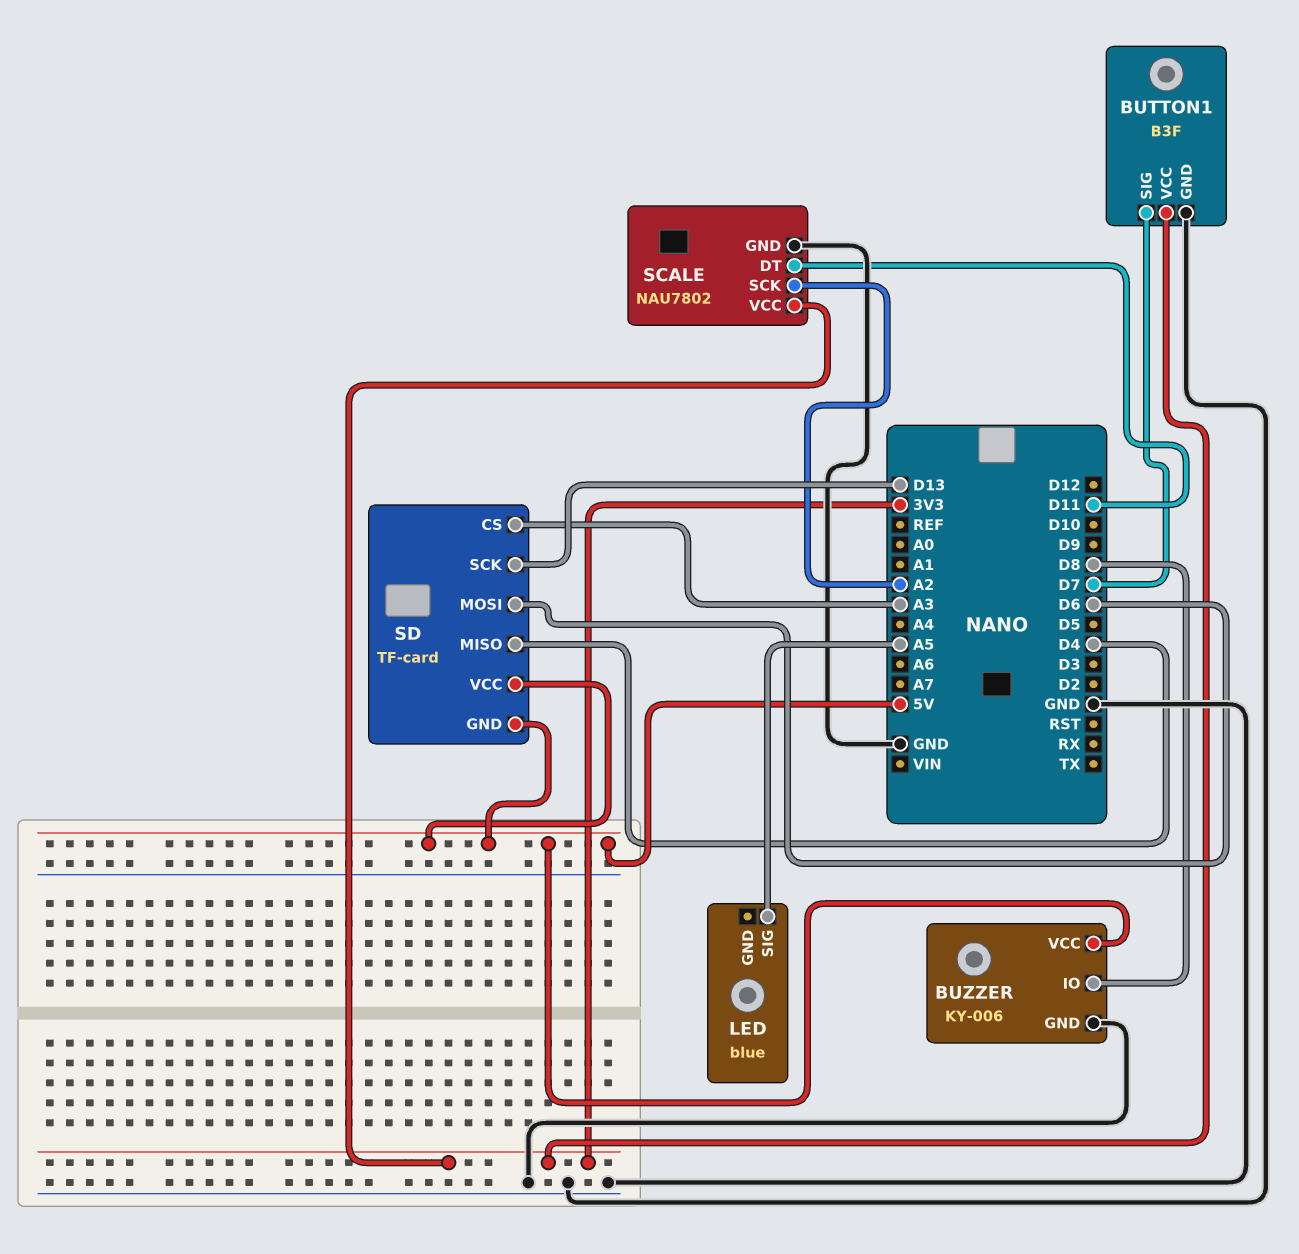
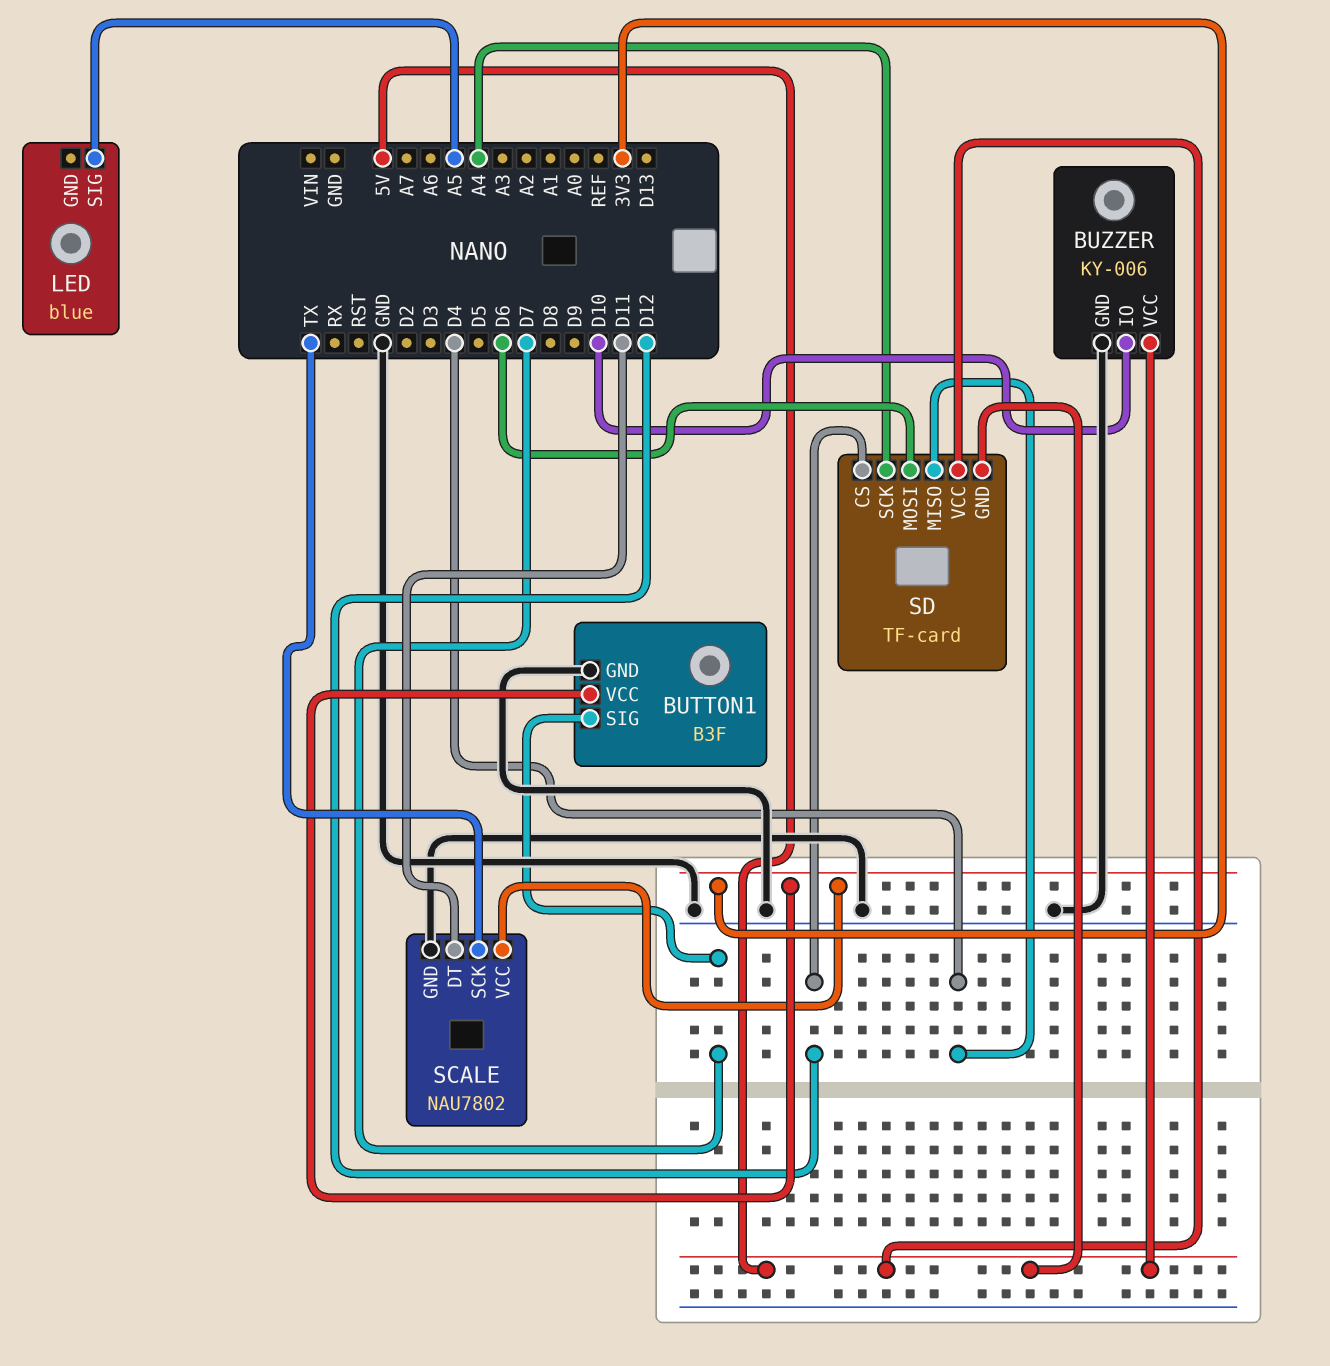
BUZZER pin IO: D8 -> D10
SCALE pin SCK: A2 -> TX
SD pin CS: A3 -> D12
SD pin SCK: D13 -> A4

